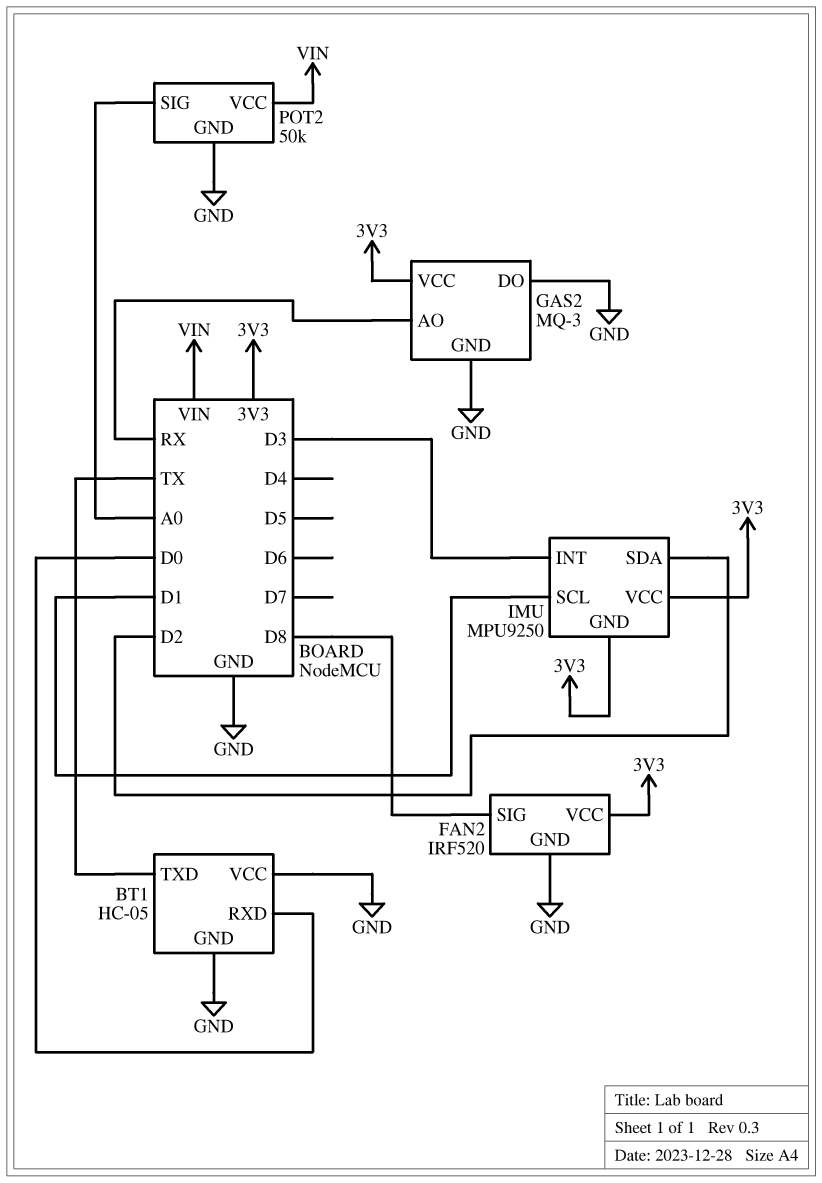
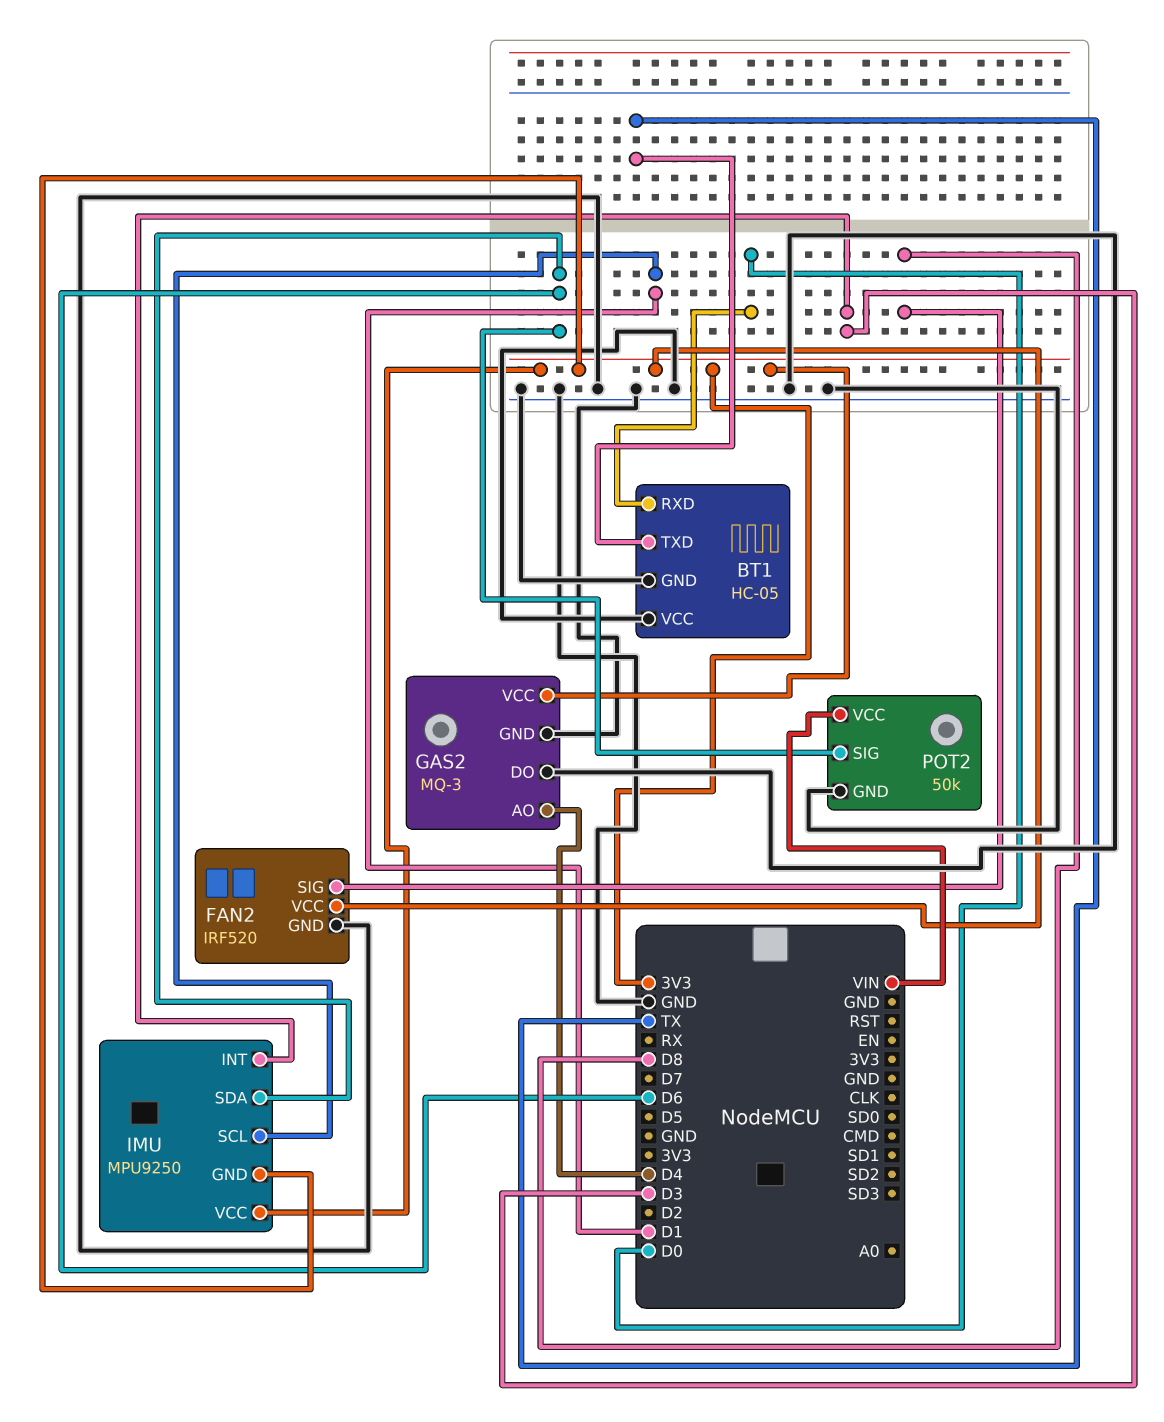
GAS2 pin AO: RX -> D4
IMU pin SDA: D2 -> D6
POT2 pin SIG: A0 -> D6

